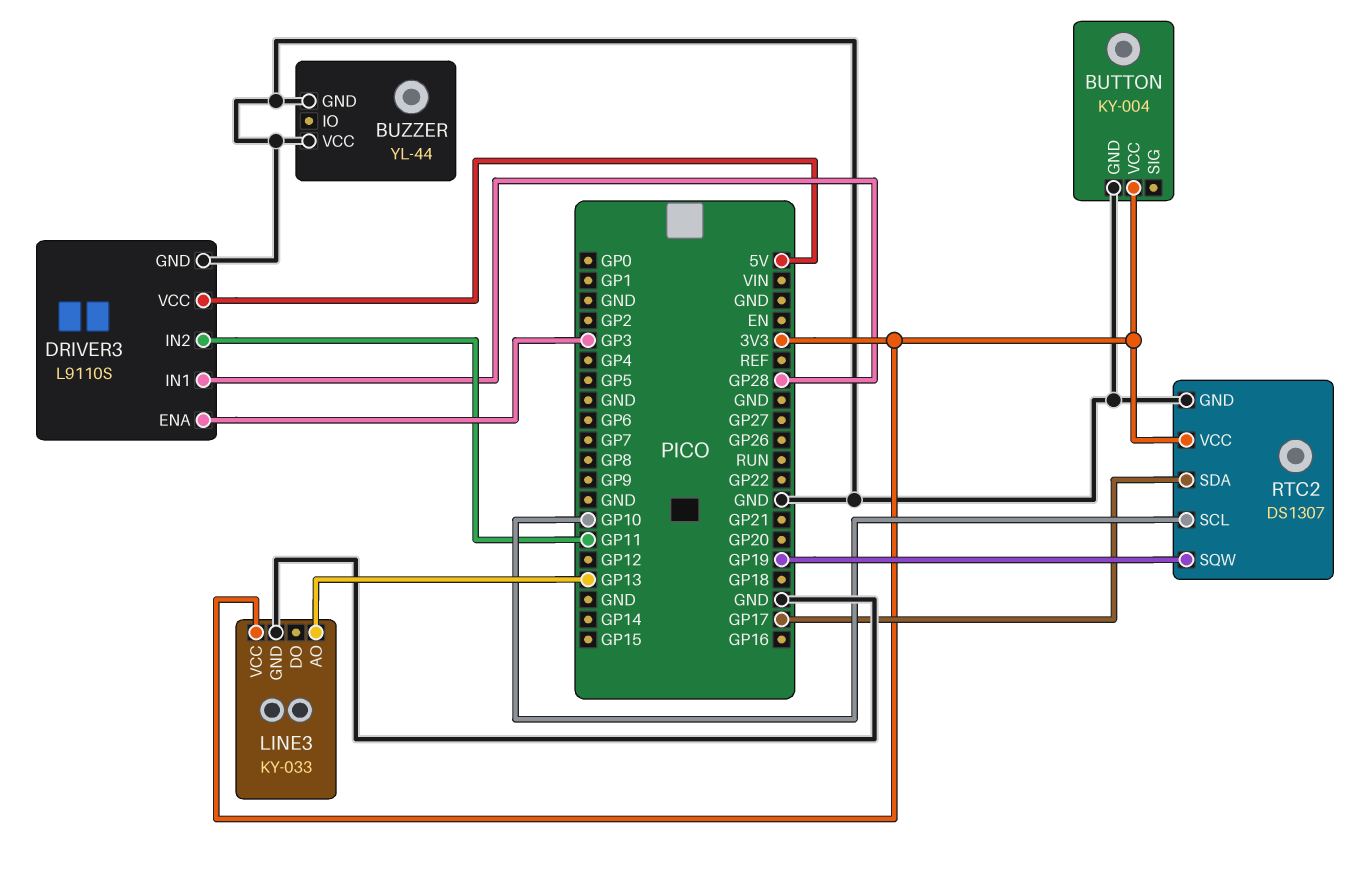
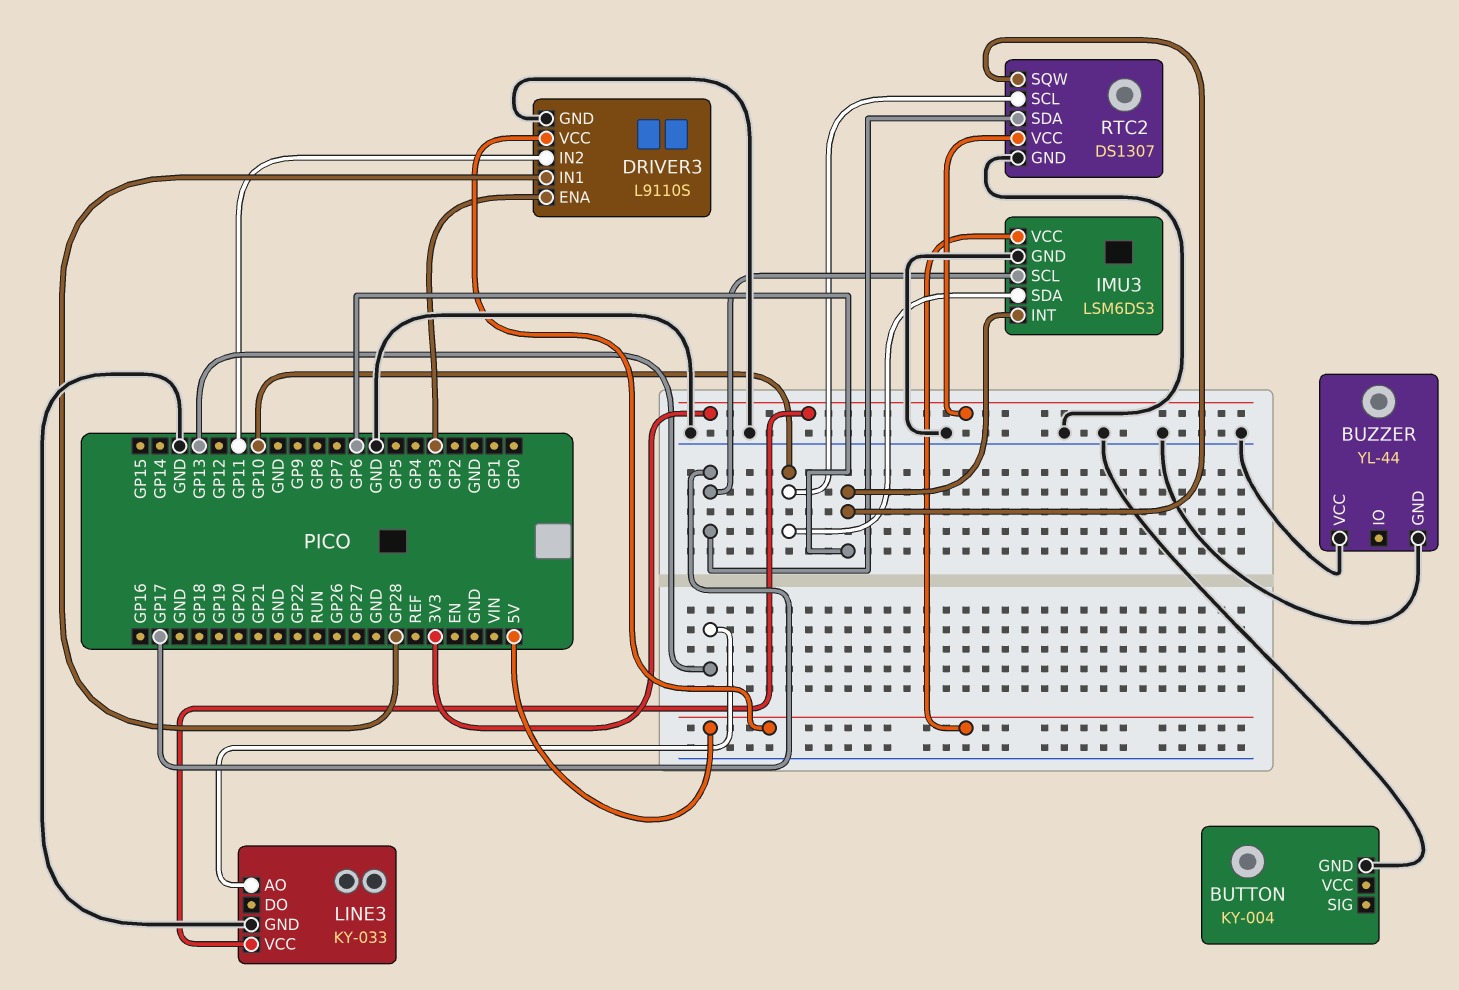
BUTTON pin VCC: 3V3 -> none
IMU3: none -> LSM6DS3
IMU3 pin GND: none -> GND
IMU3 pin INT: none -> GP6
IMU3 pin SCL: none -> GP17
IMU3 pin SDA: none -> GP10
IMU3 pin VCC: none -> 5V
RTC2 pin SQW: GP19 -> GP6

